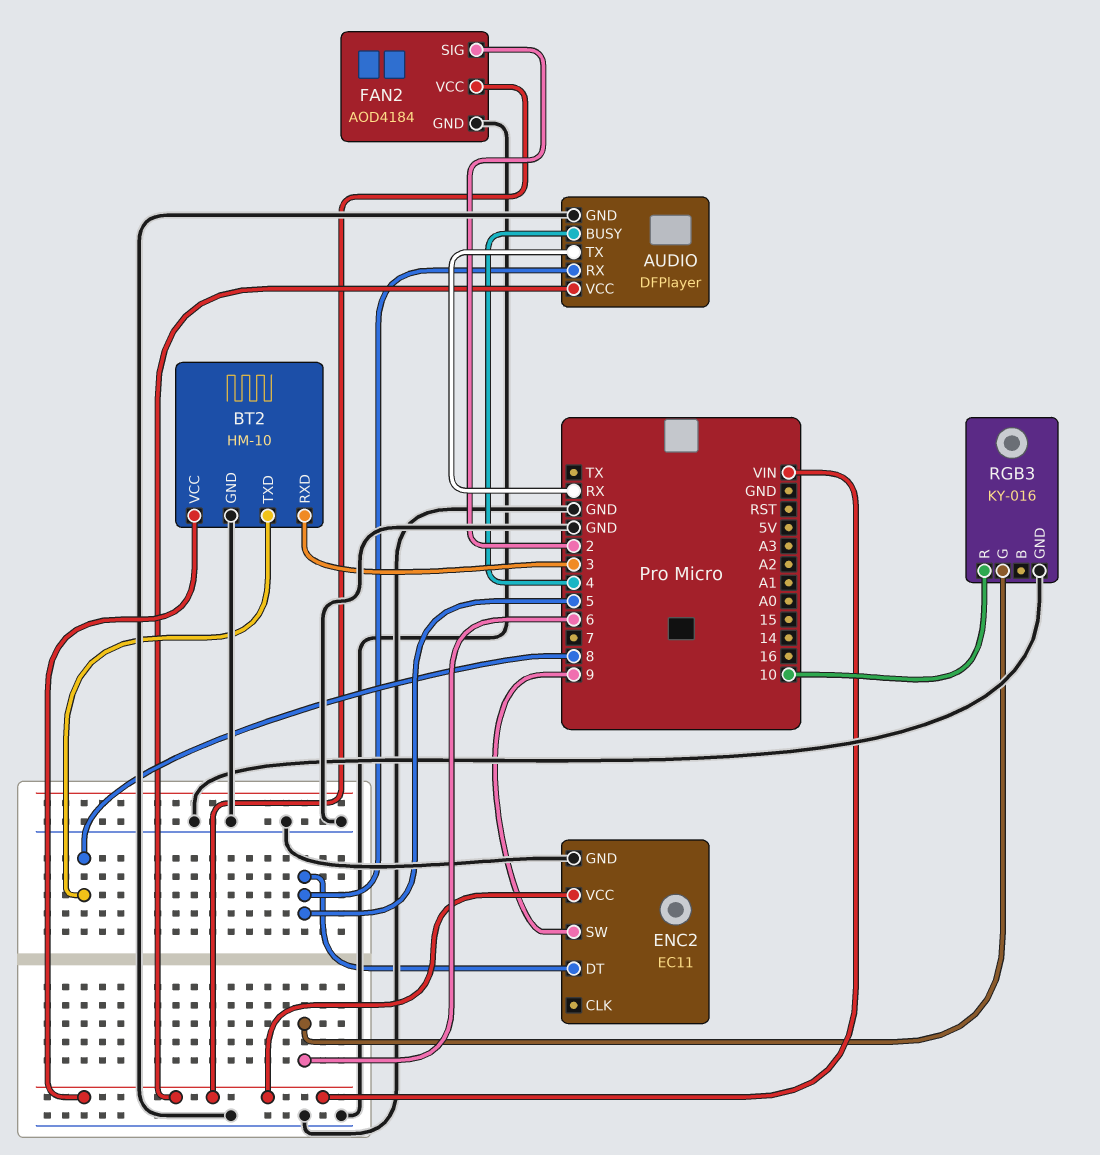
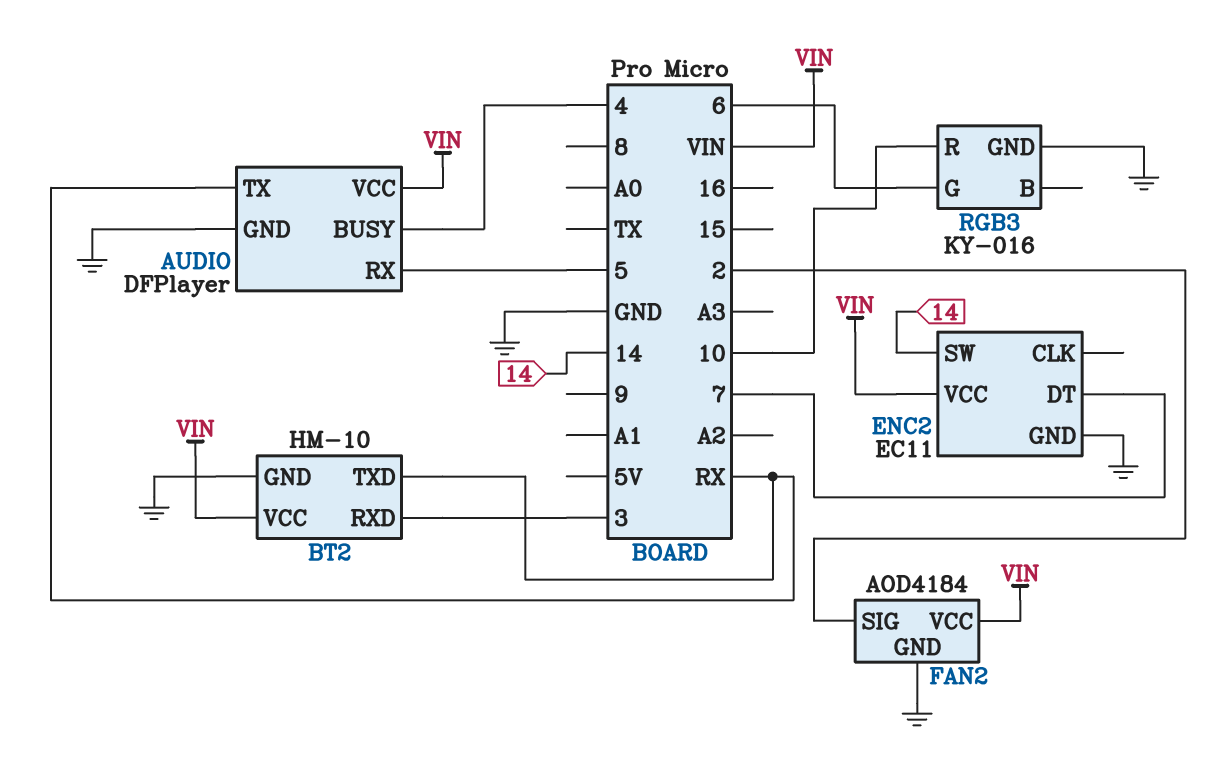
BT2 pin TXD: 8 -> RX
ENC2 pin DT: 5 -> 7
ENC2 pin SW: 9 -> 14

